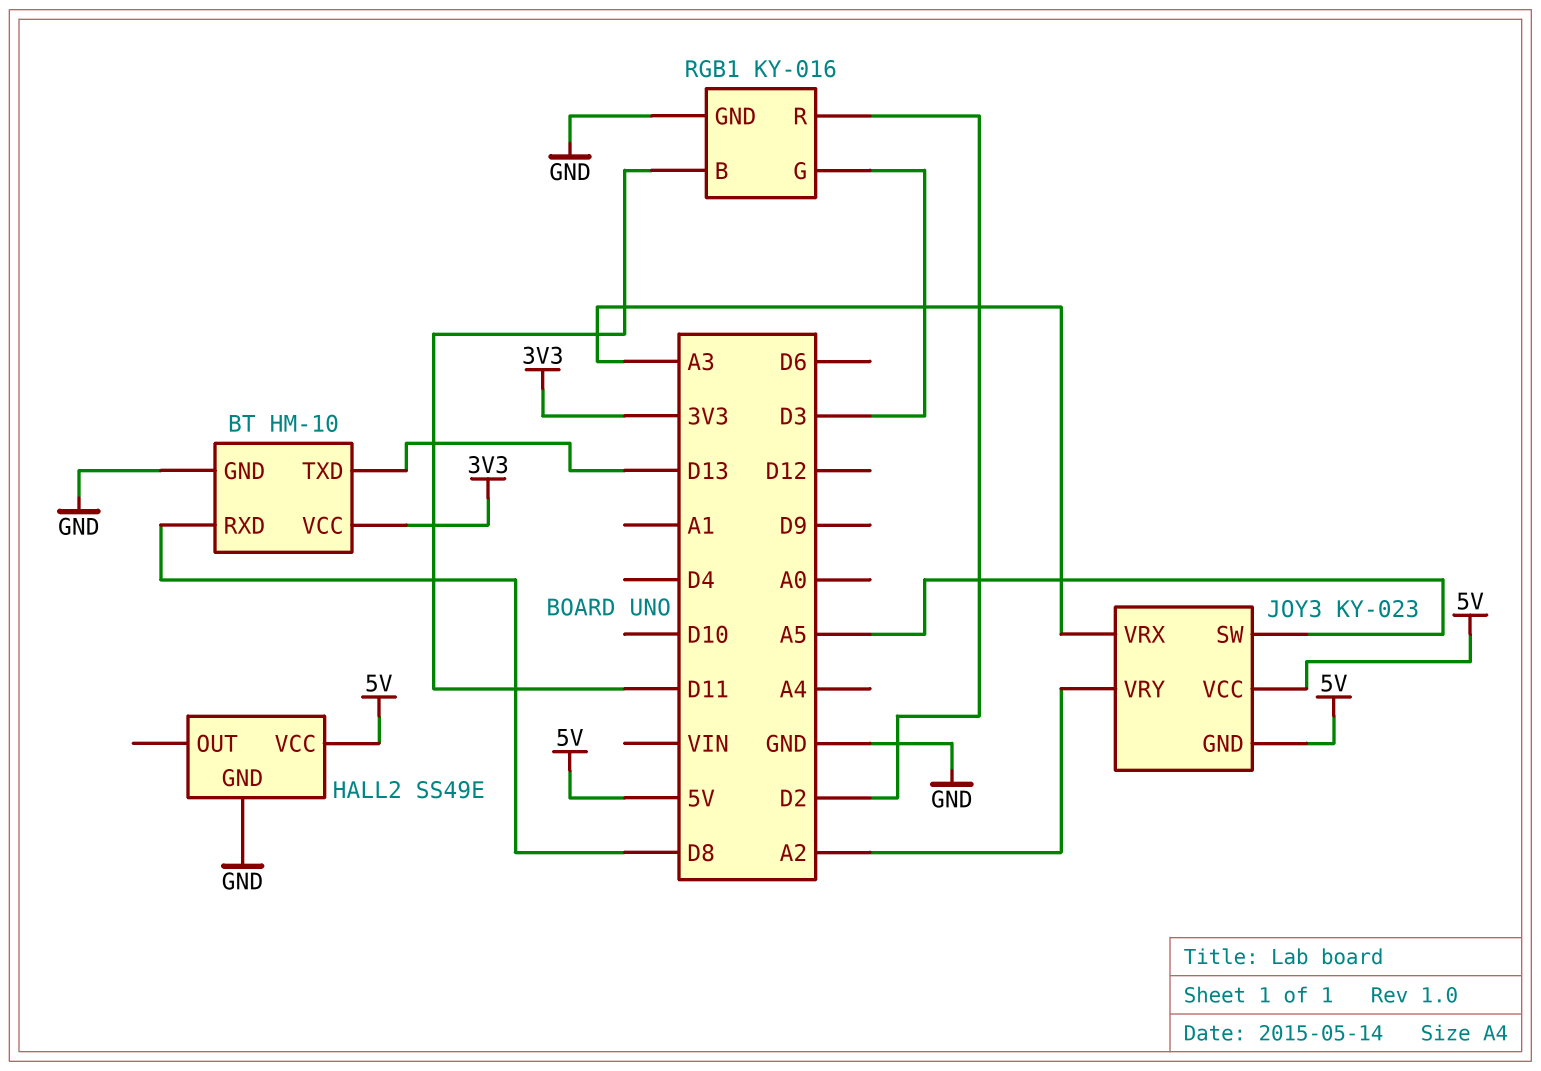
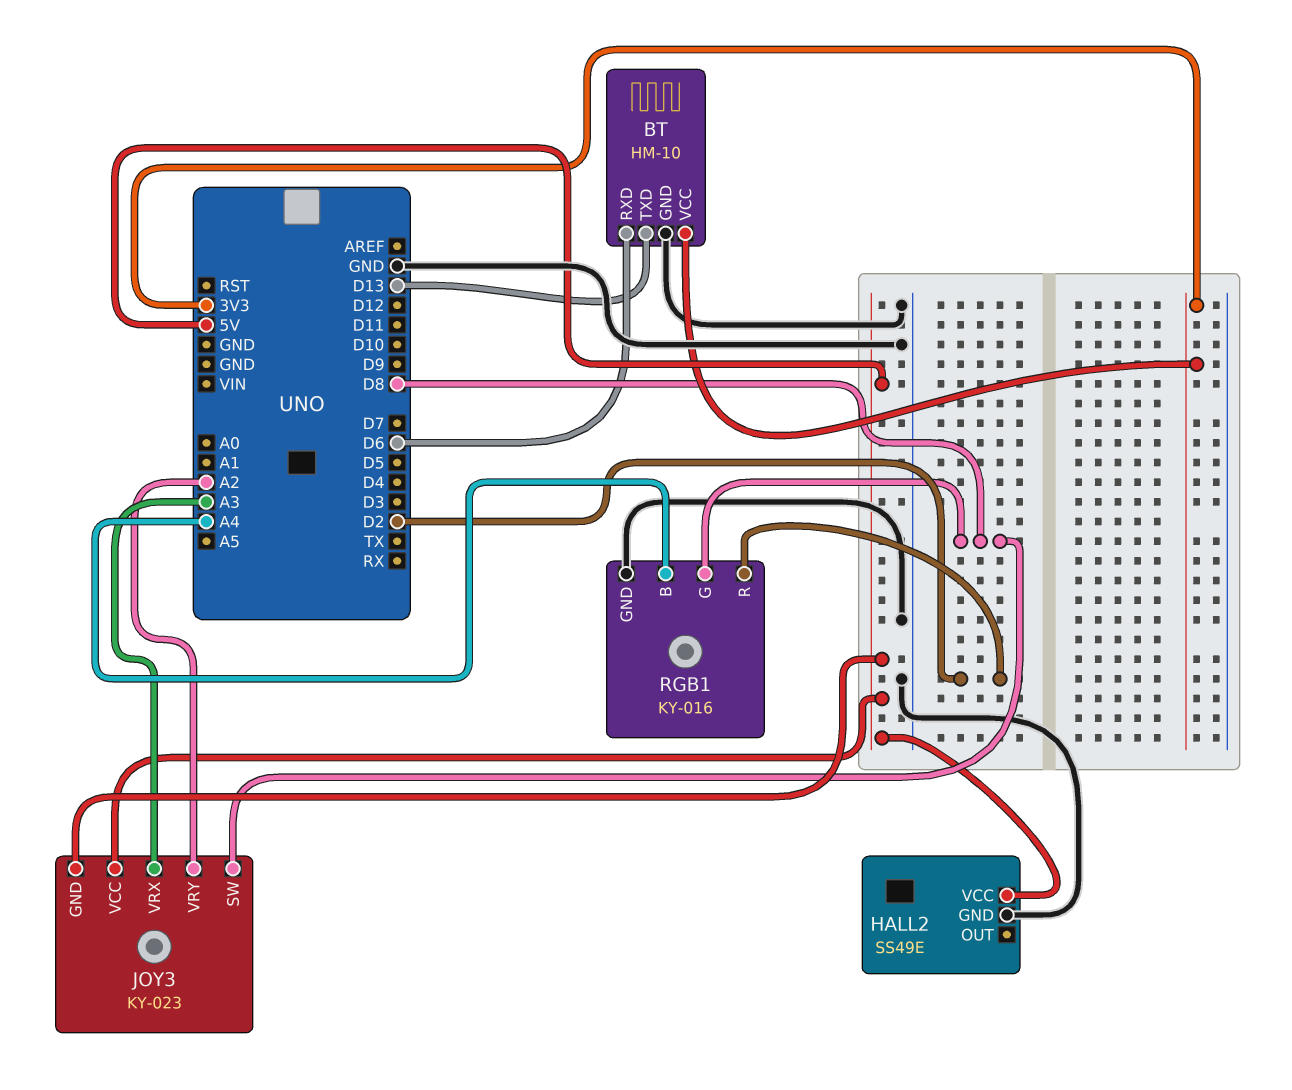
BT pin RXD: D8 -> D6
JOY3 pin SW: A5 -> D8
RGB1 pin B: D11 -> A4
RGB1 pin G: D3 -> D8

